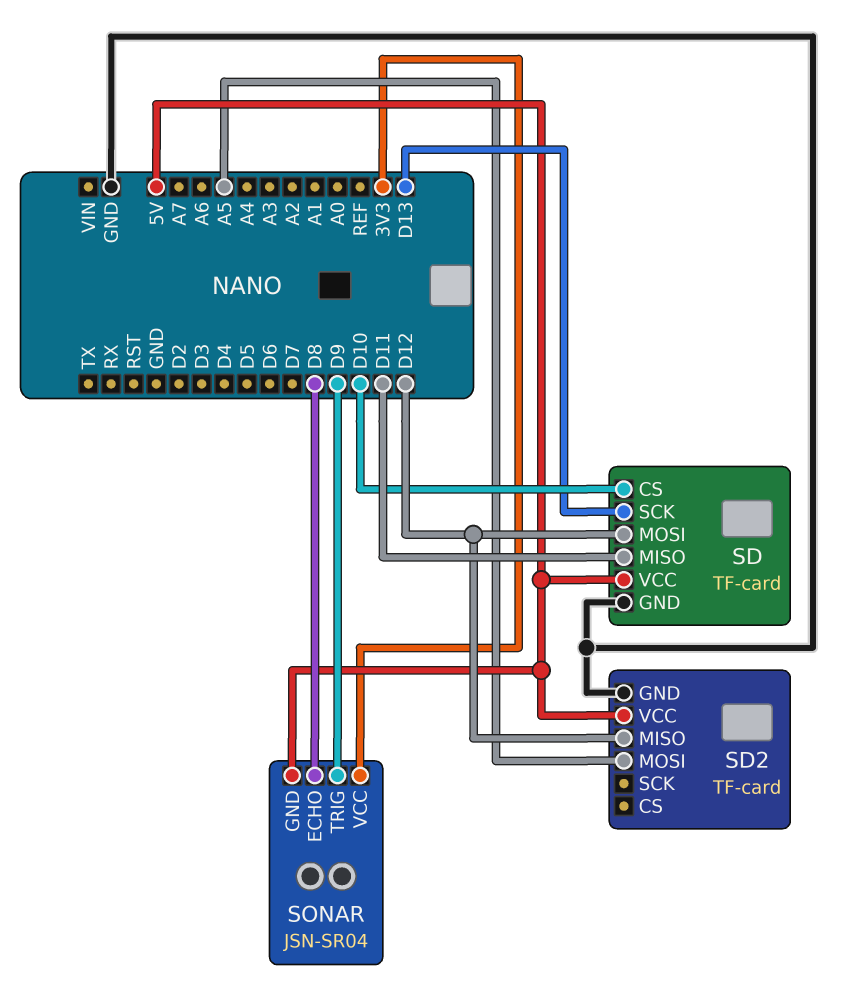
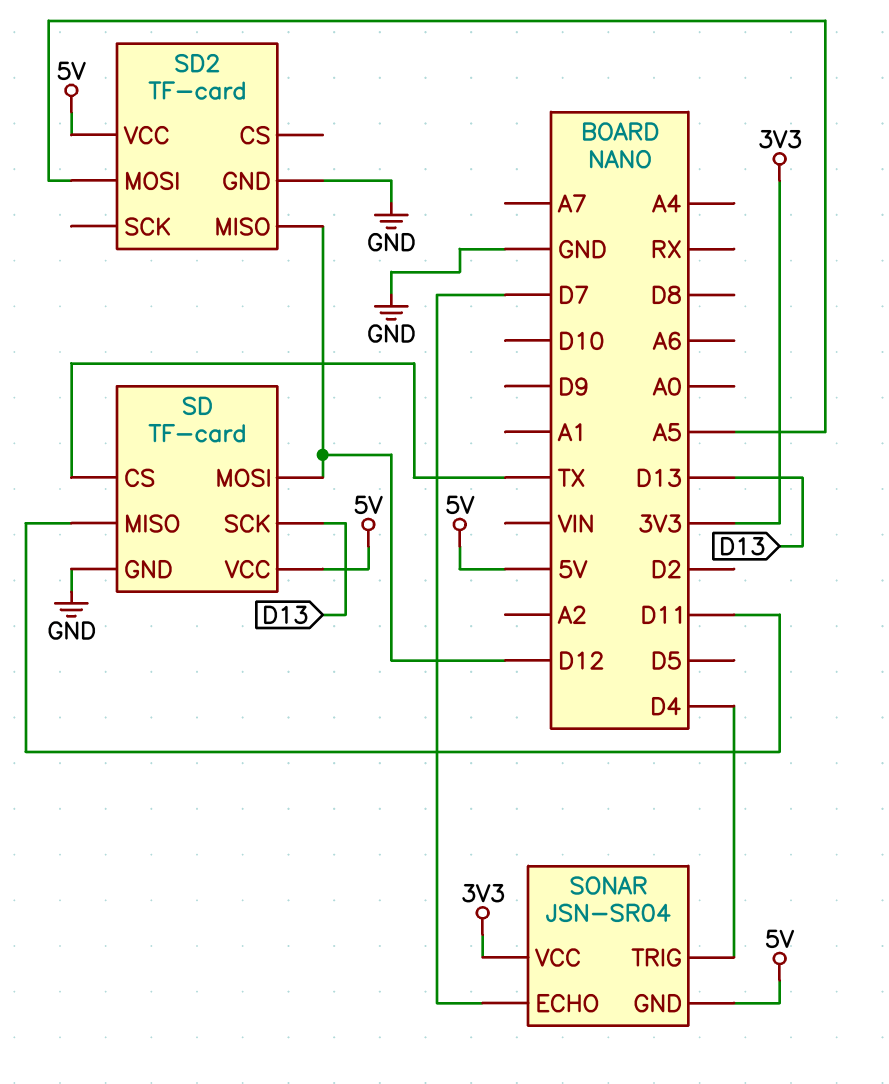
SD pin CS: D10 -> TX
SONAR pin ECHO: D8 -> D7
SONAR pin TRIG: D9 -> D4

